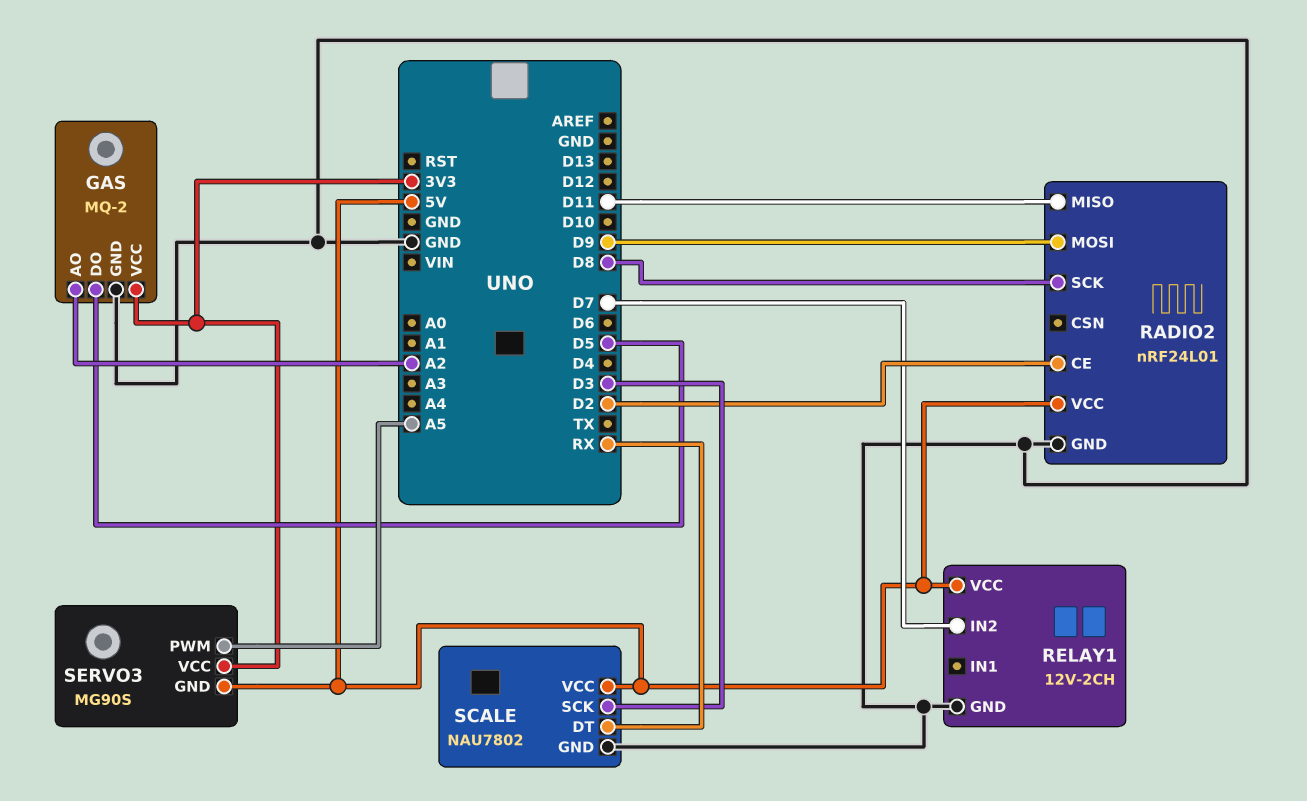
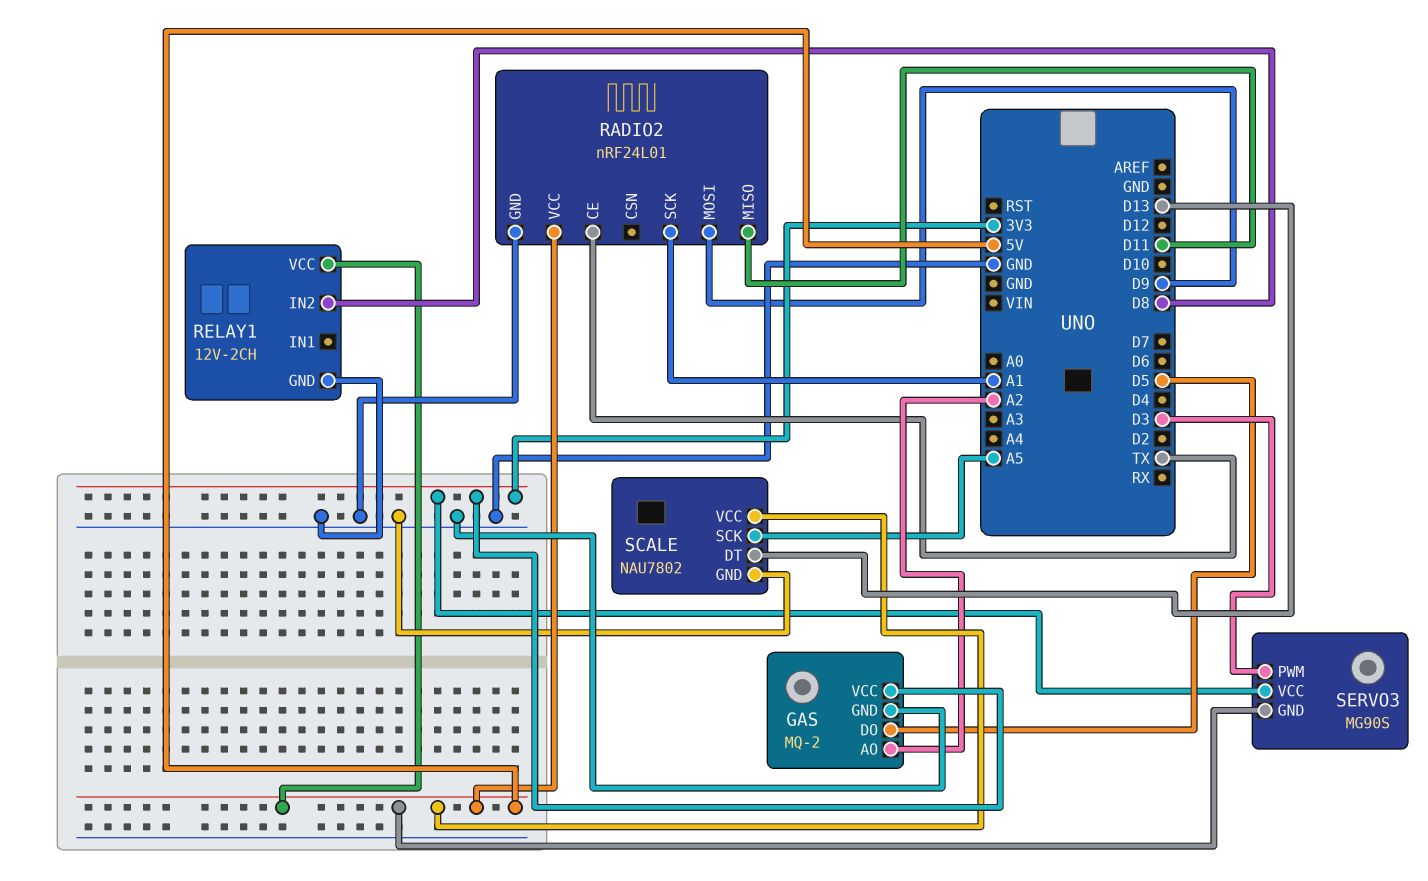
RADIO2 pin CE: D2 -> TX
RADIO2 pin SCK: D8 -> A1
RELAY1 pin IN2: D7 -> D8
SCALE pin DT: RX -> D13
SCALE pin SCK: D3 -> A5
SERVO3 pin PWM: A5 -> D3

